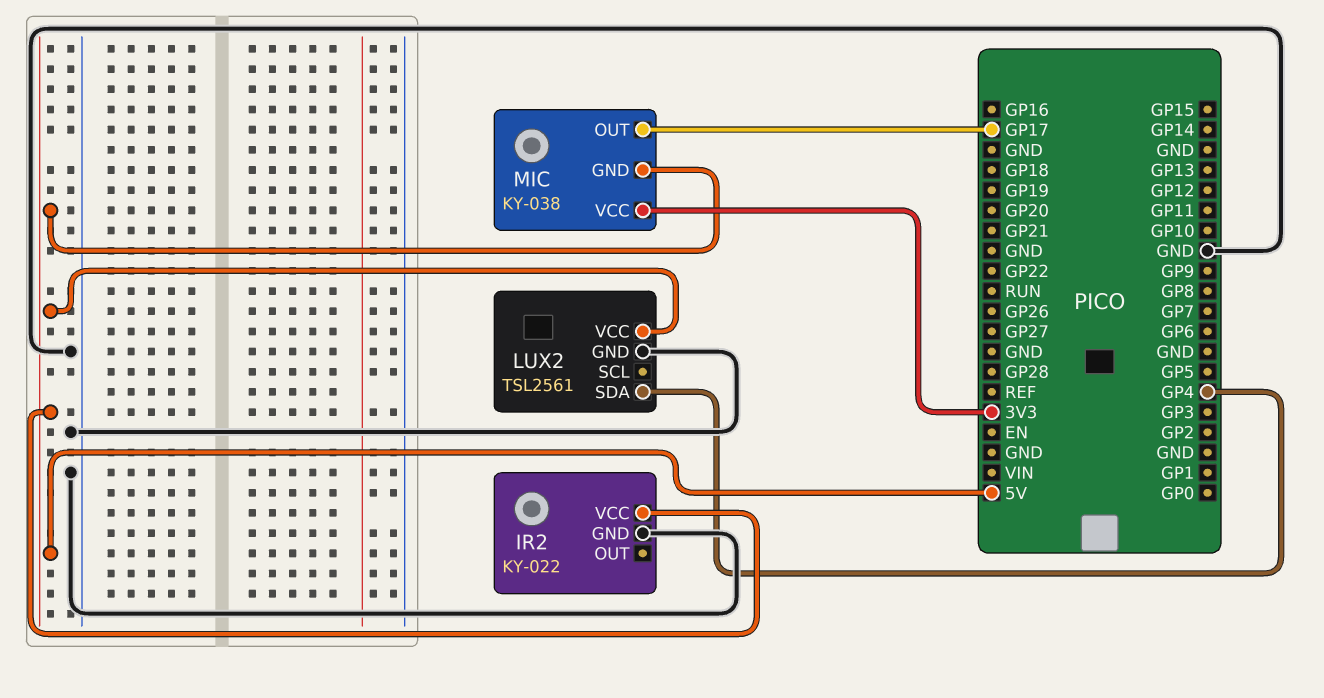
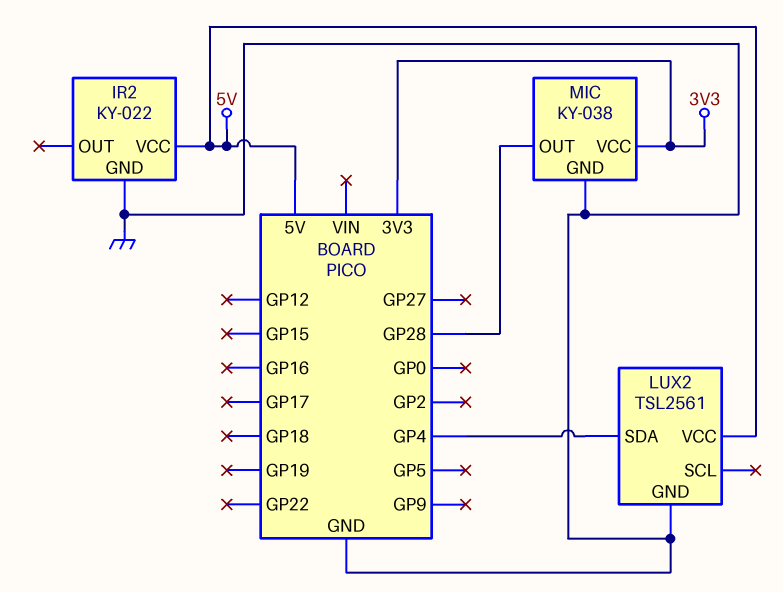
MIC pin GND: 5V -> GND
MIC pin OUT: GP17 -> GP28

